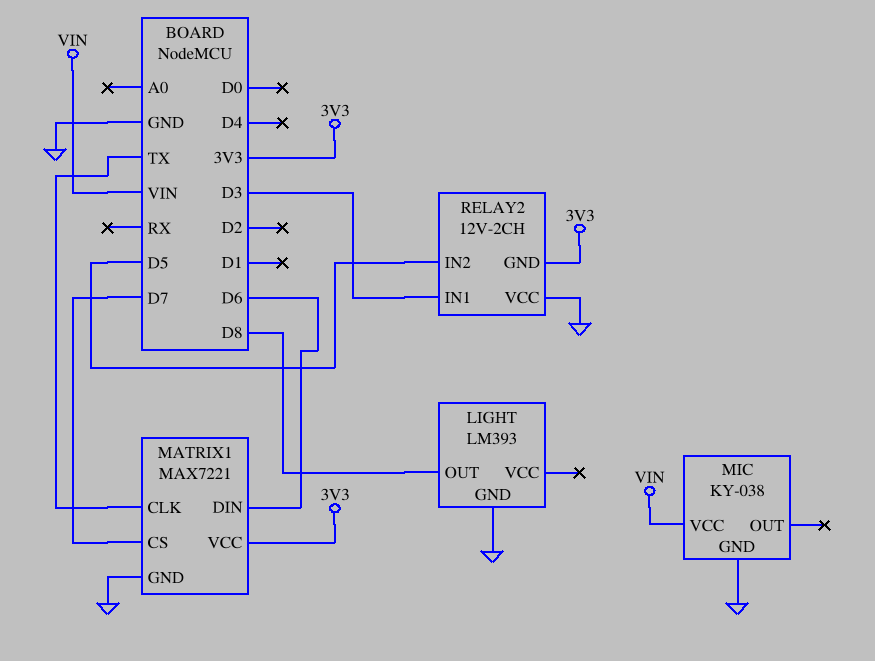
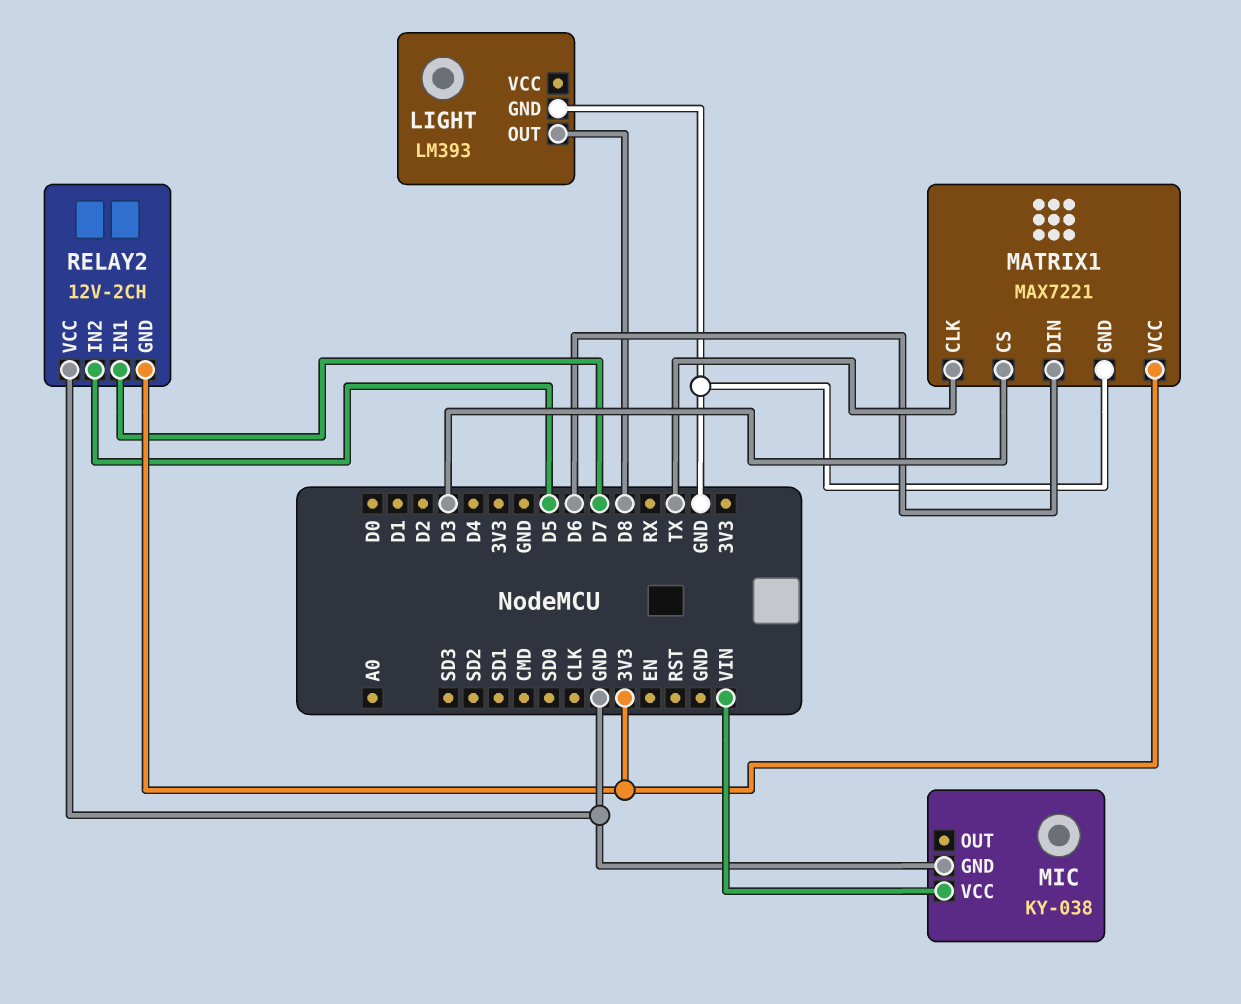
MATRIX1 pin CS: D7 -> D3
RELAY2 pin IN1: D3 -> D7

